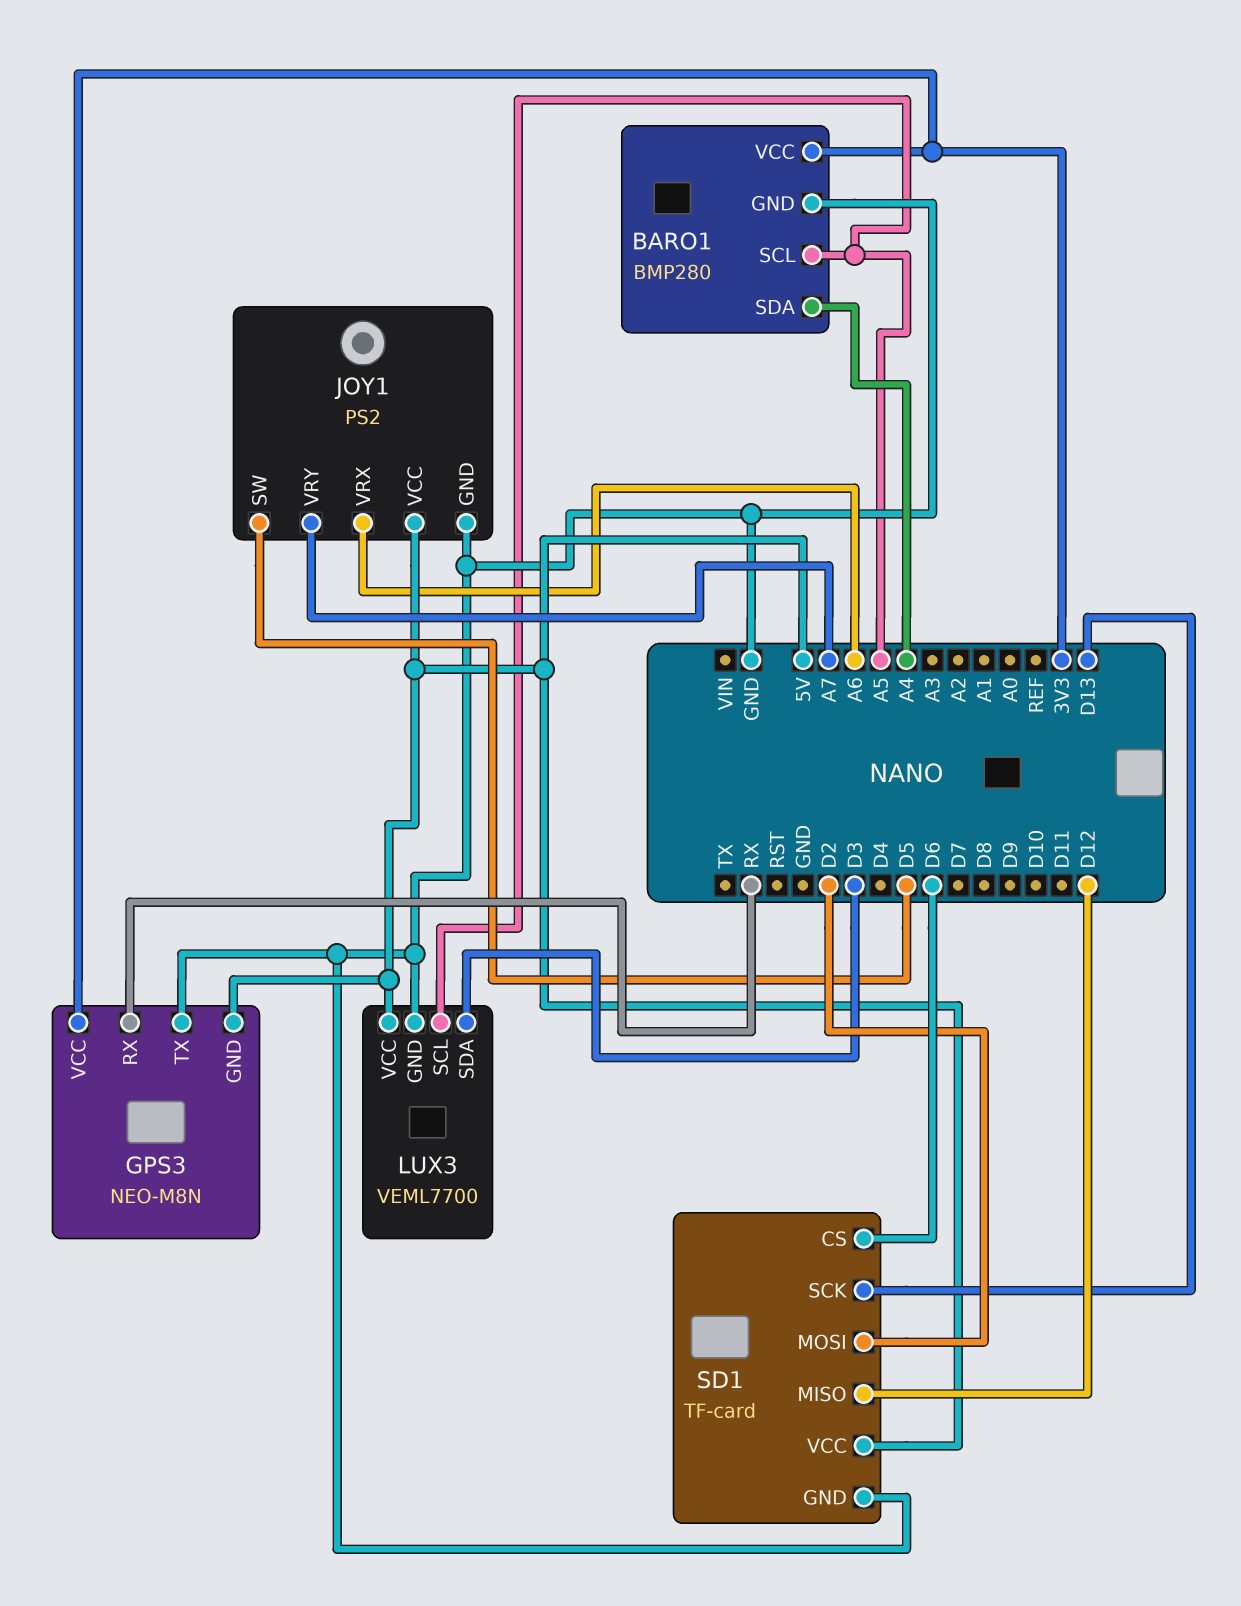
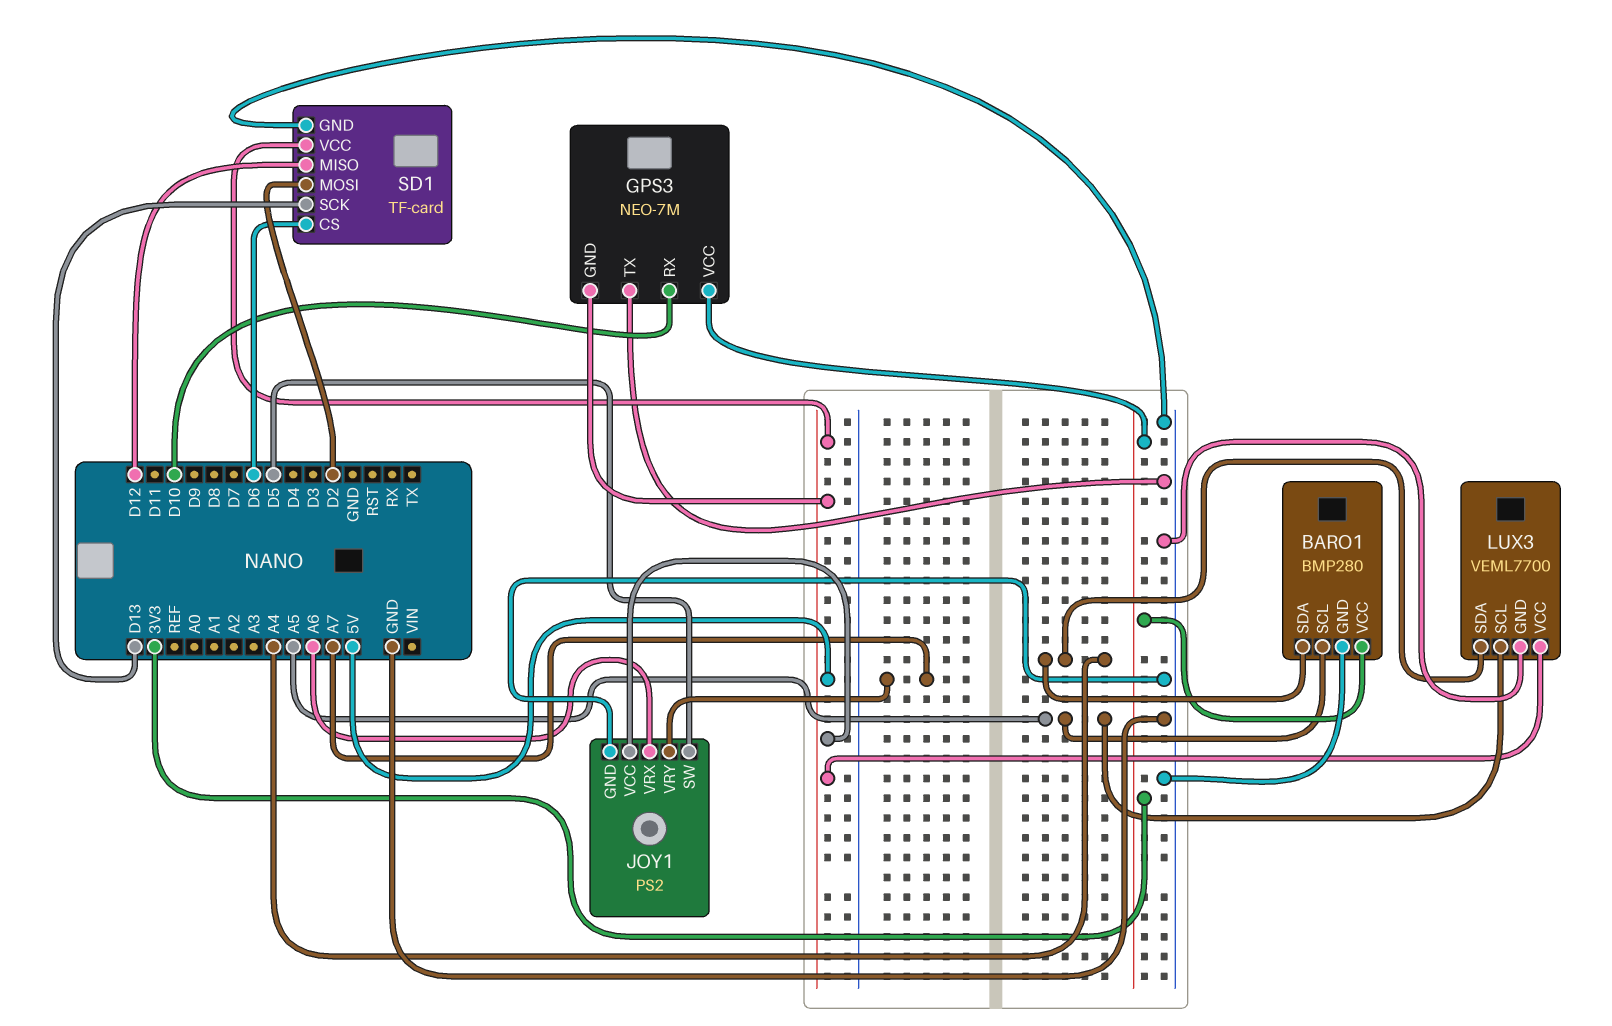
GPS3: NEO-M8N -> NEO-7M
GPS3 pin RX: RX -> D10
LUX3 pin SDA: D3 -> A4

